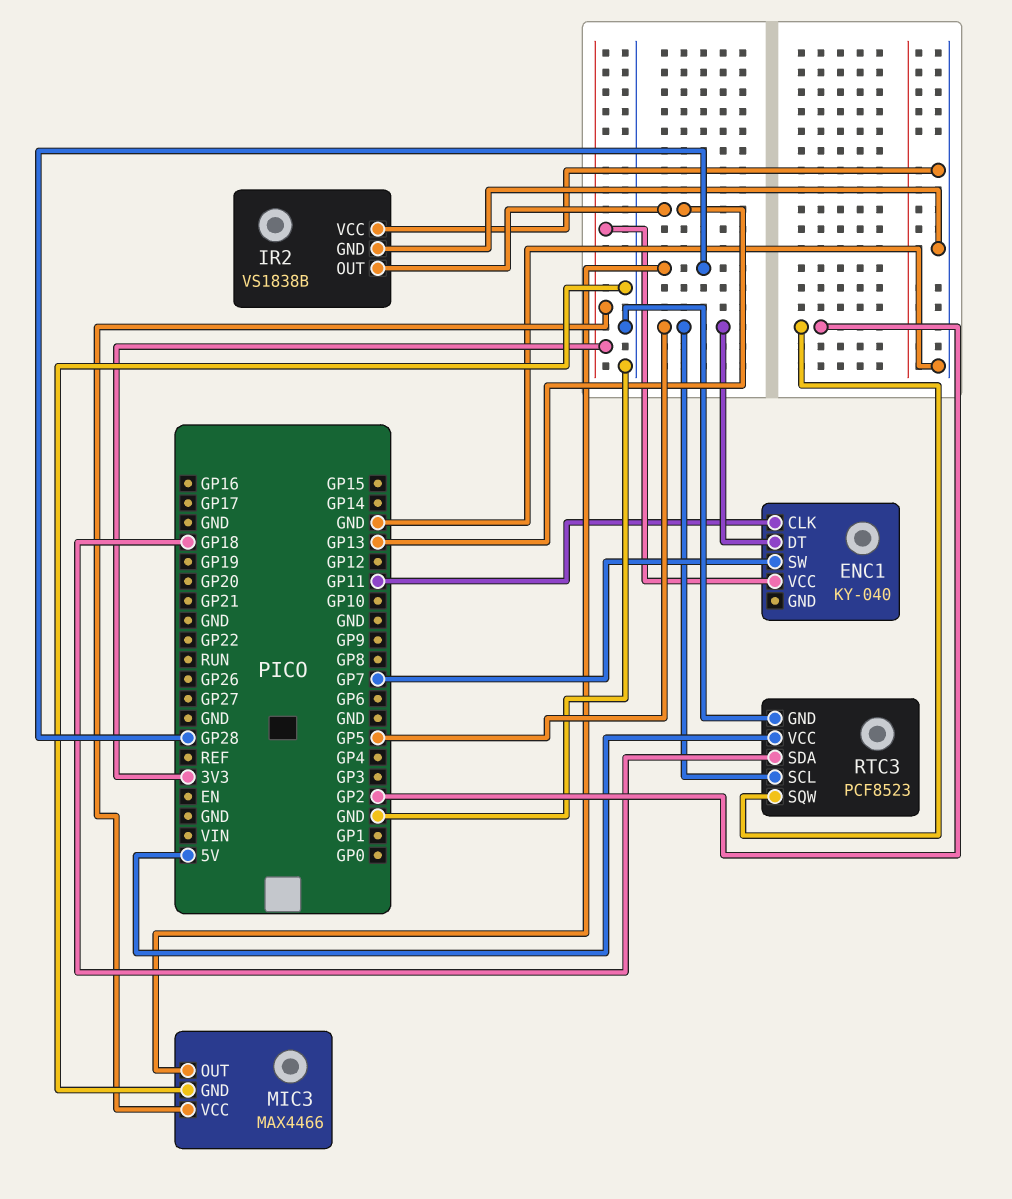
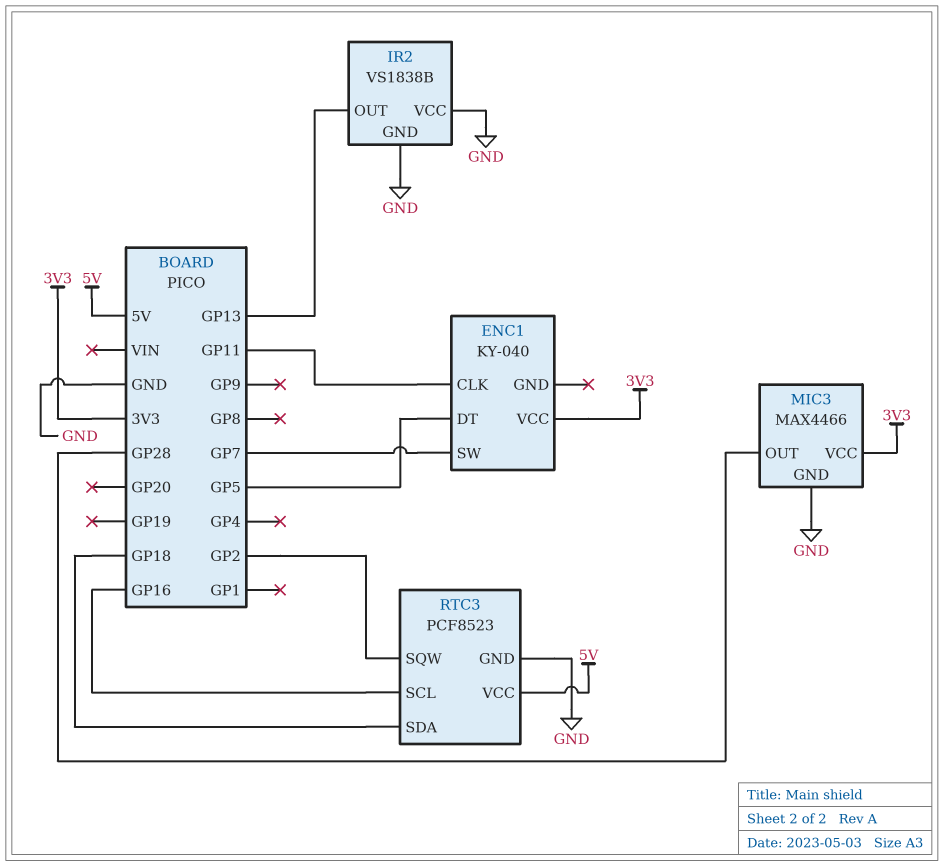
RTC3 pin SCL: GP5 -> GP16

